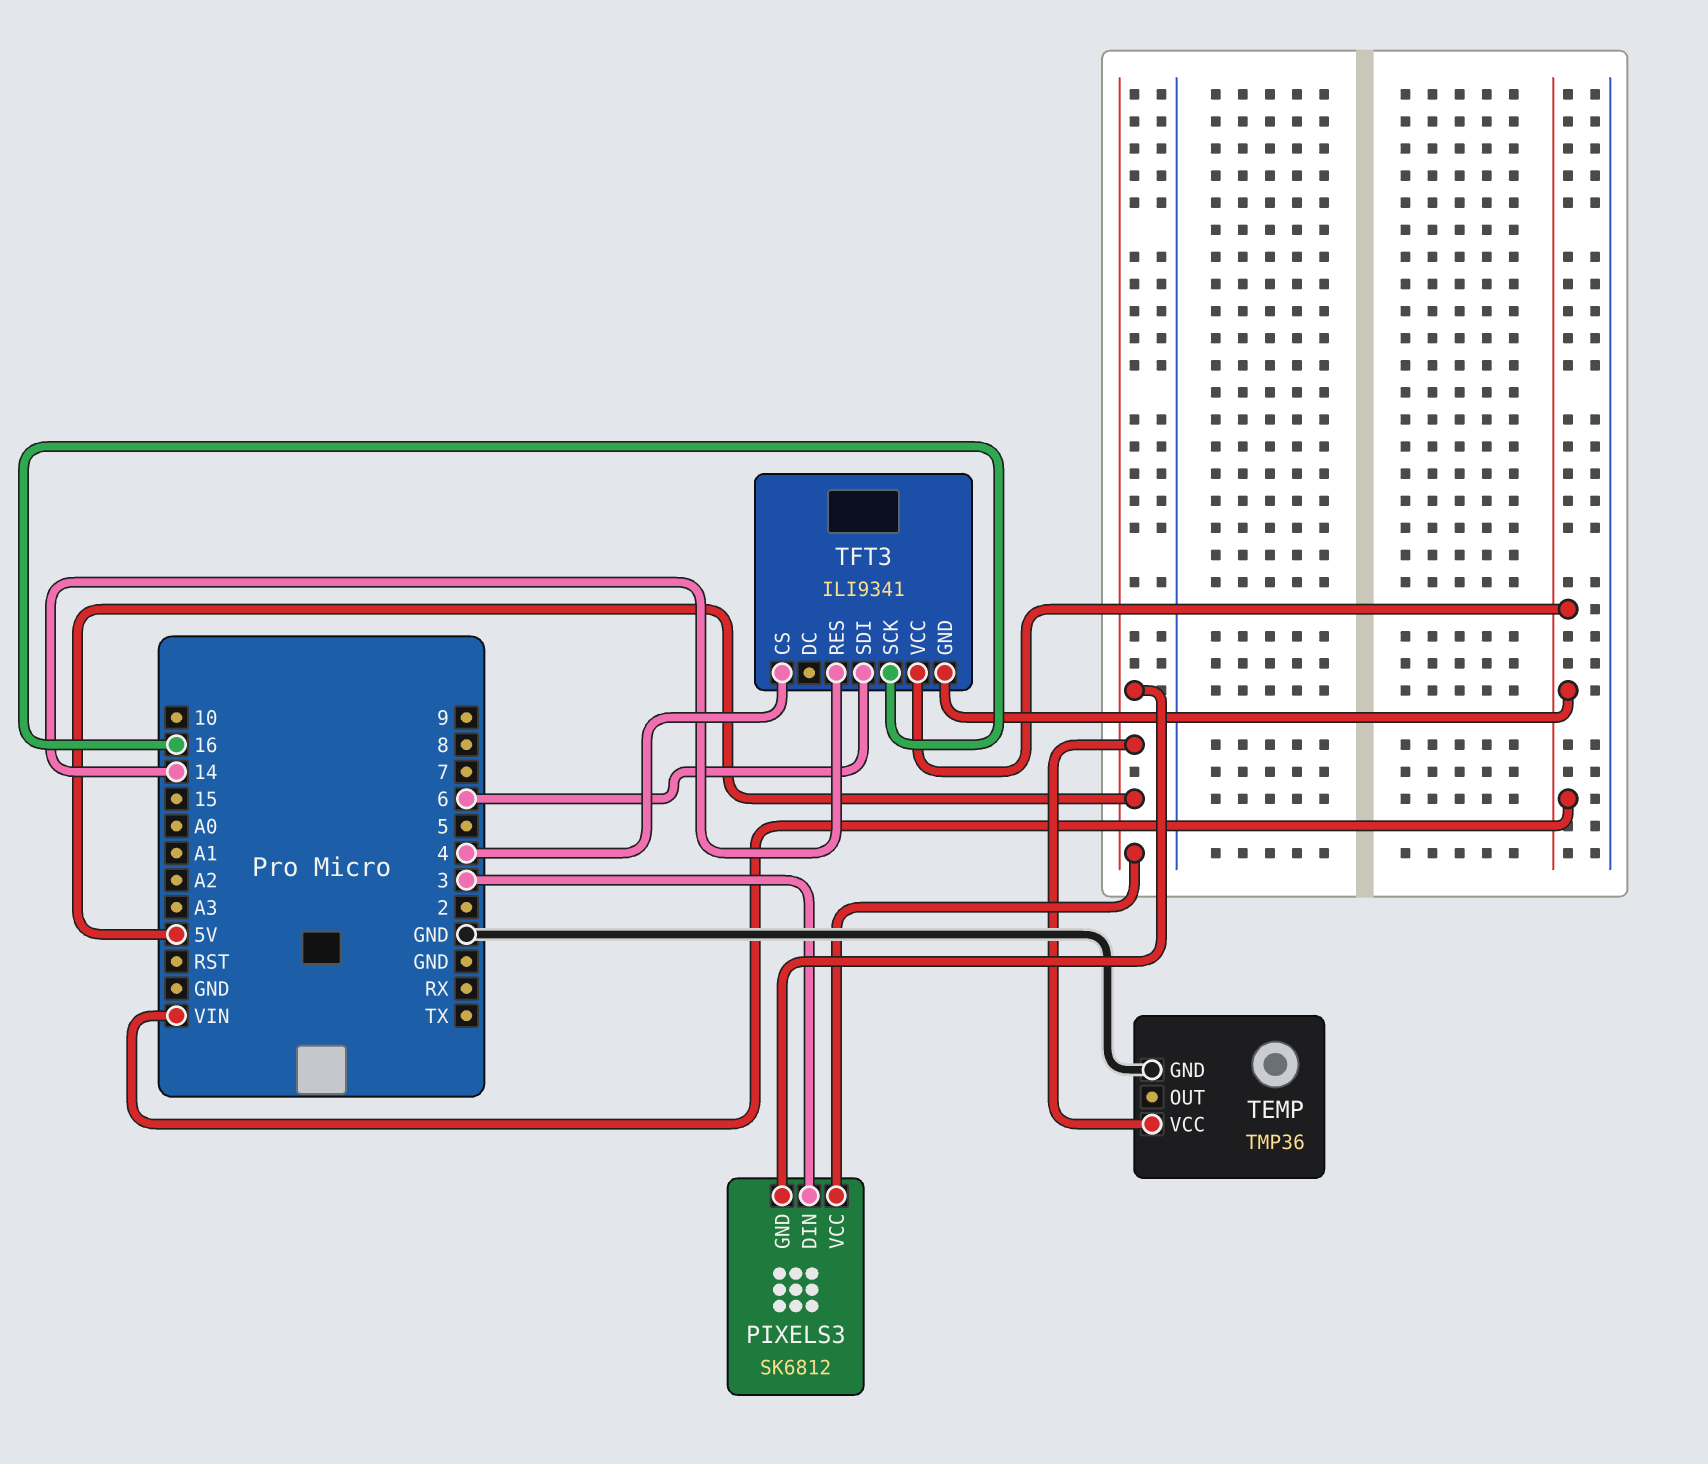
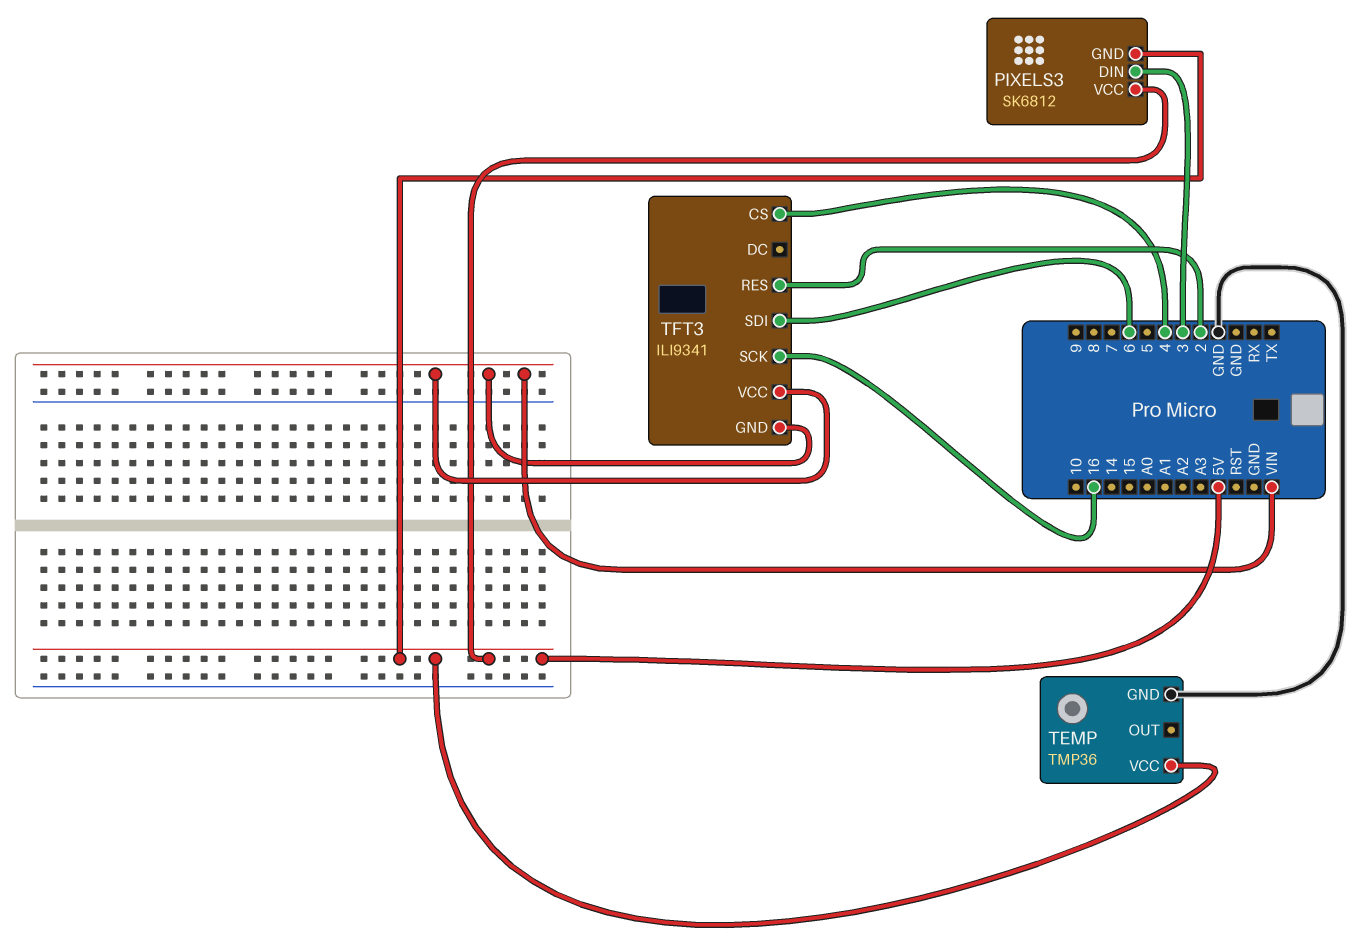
TFT3 pin RES: 14 -> 2

